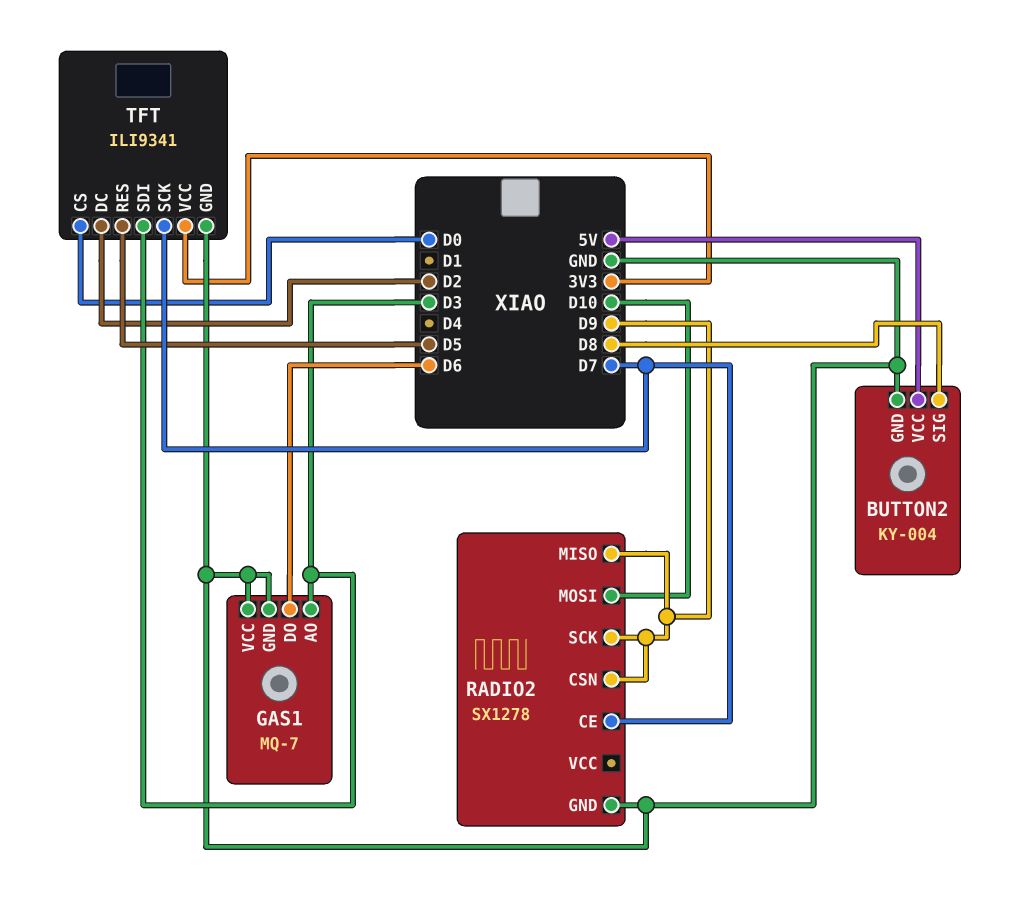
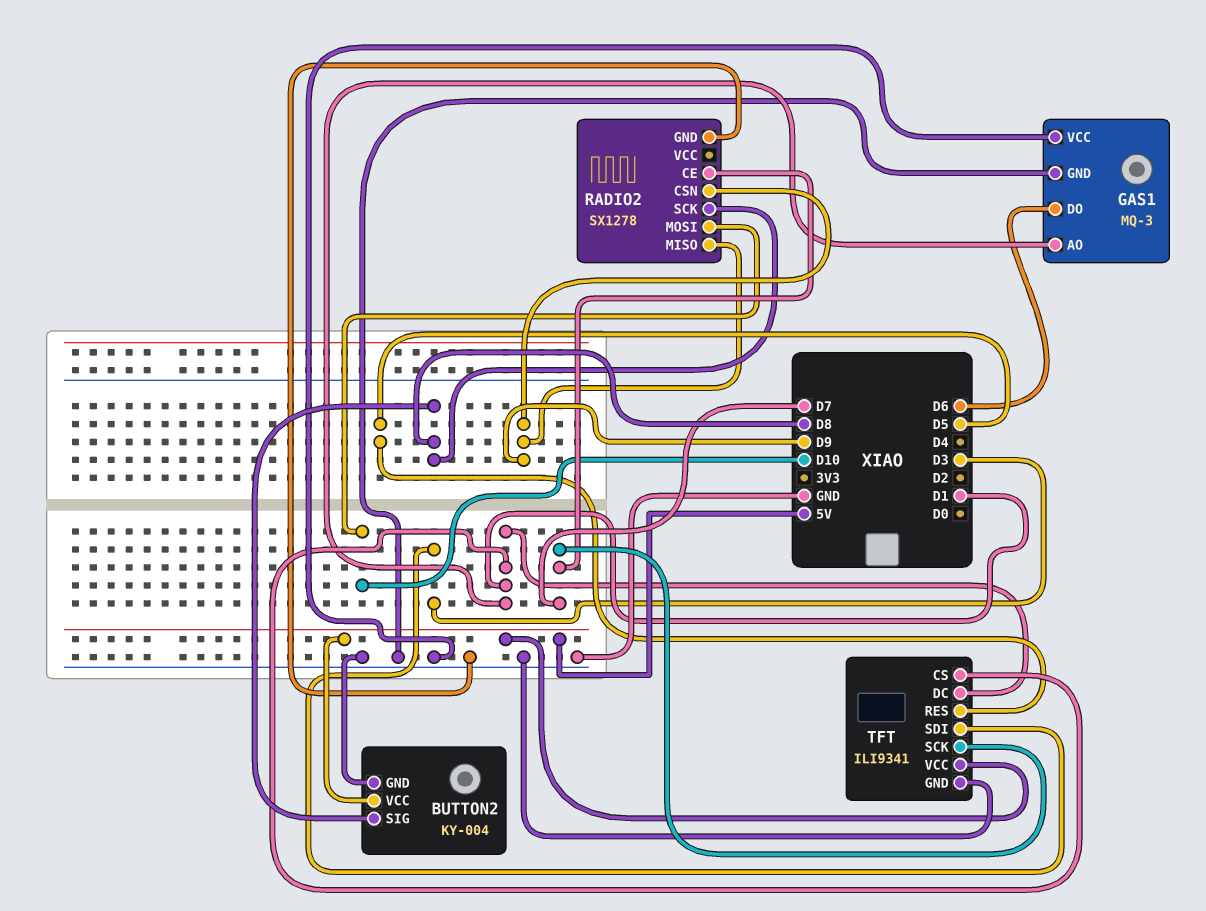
GAS1: MQ-7 -> MQ-3
GAS1 pin AO: D3 -> D1
RADIO2 pin SCK: D9 -> D8
TFT pin CS: D0 -> D1
TFT pin DC: D2 -> D1
TFT pin VCC: 3V3 -> 5V

